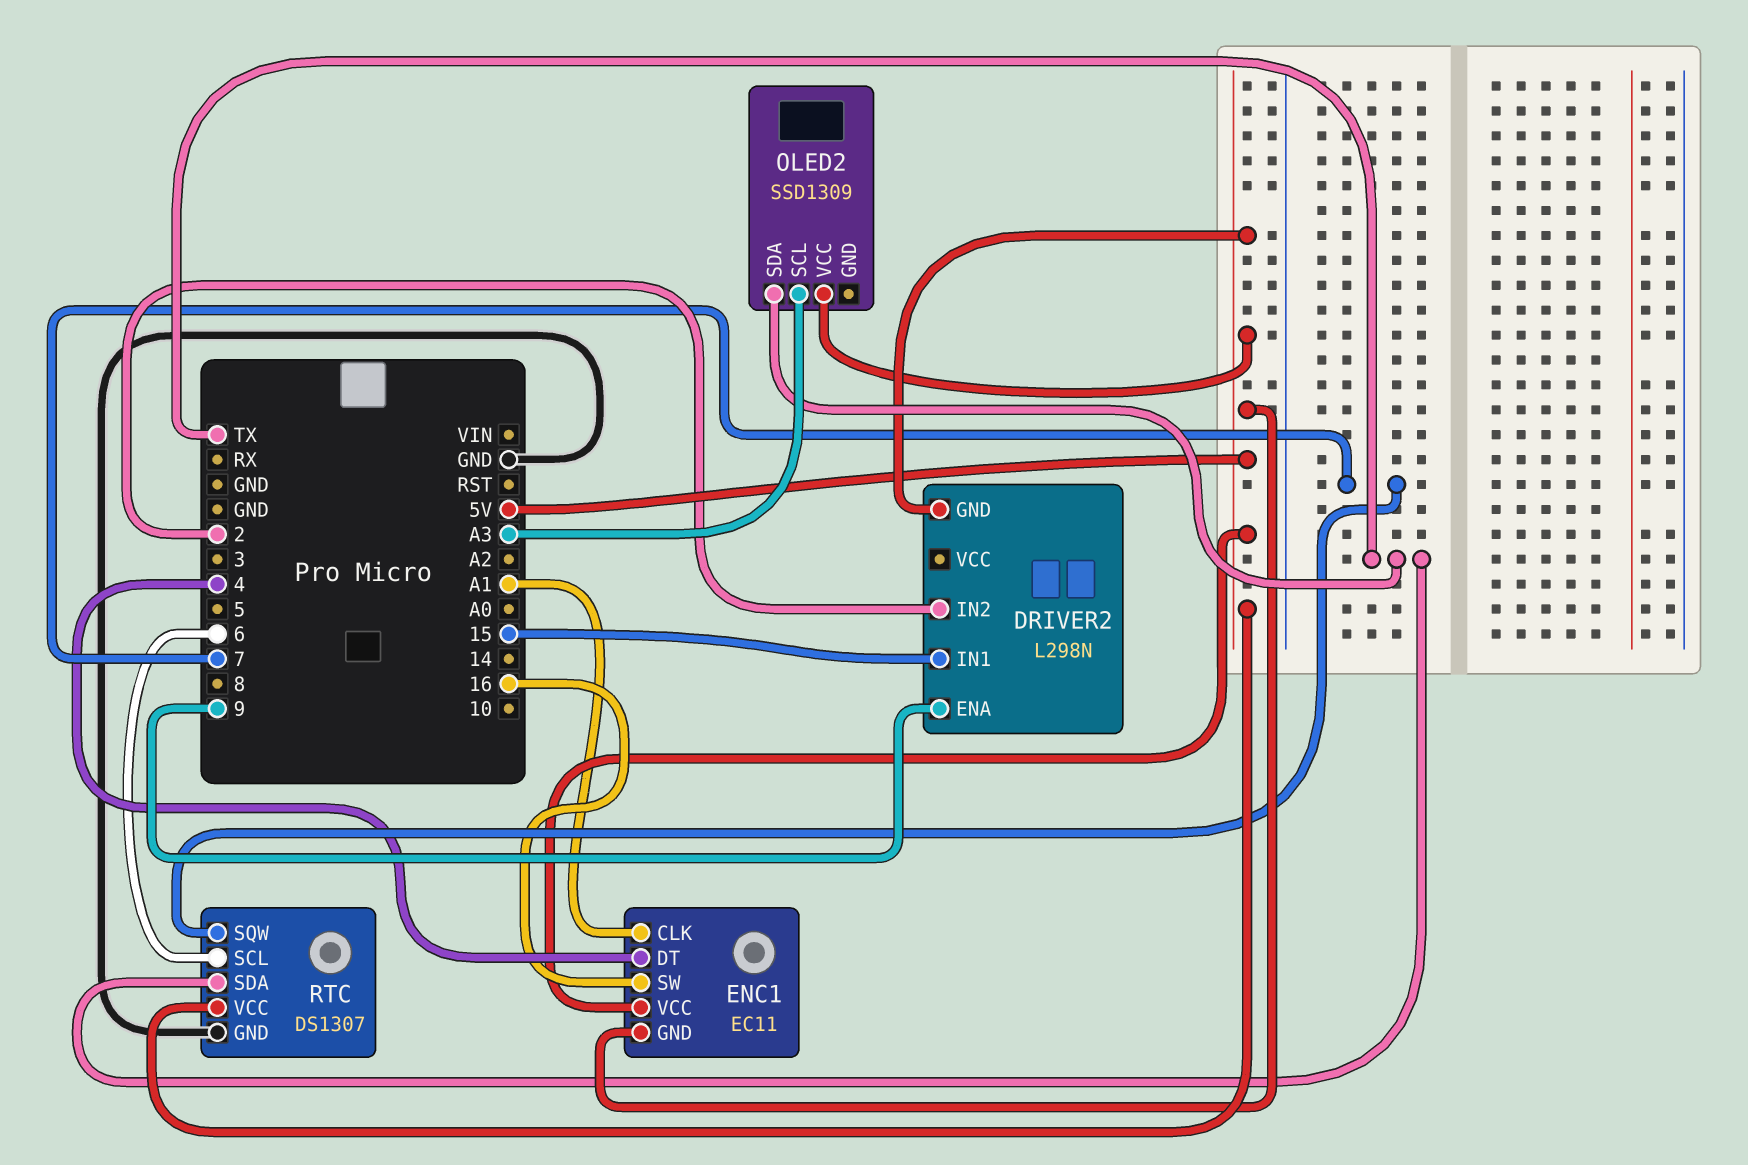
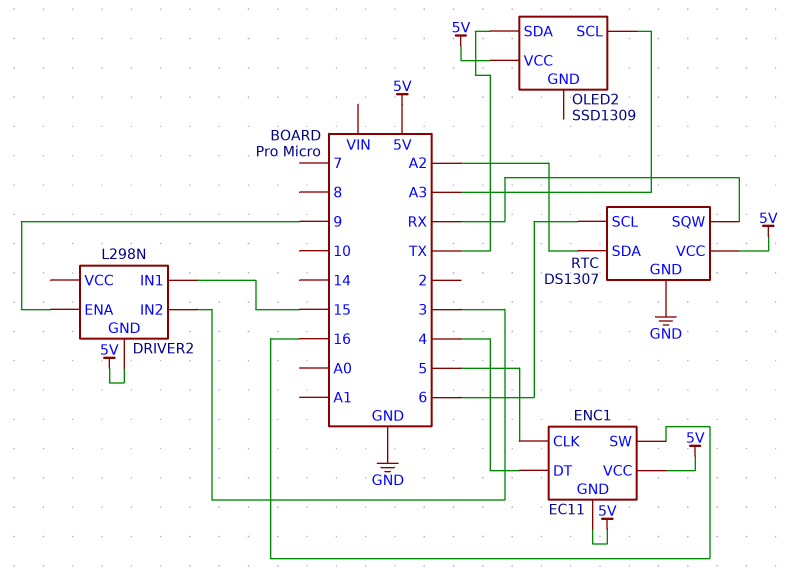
DRIVER2 pin IN2: 2 -> 3
ENC1 pin CLK: A1 -> 5
RTC pin SDA: TX -> A2
RTC pin SQW: 7 -> RX

